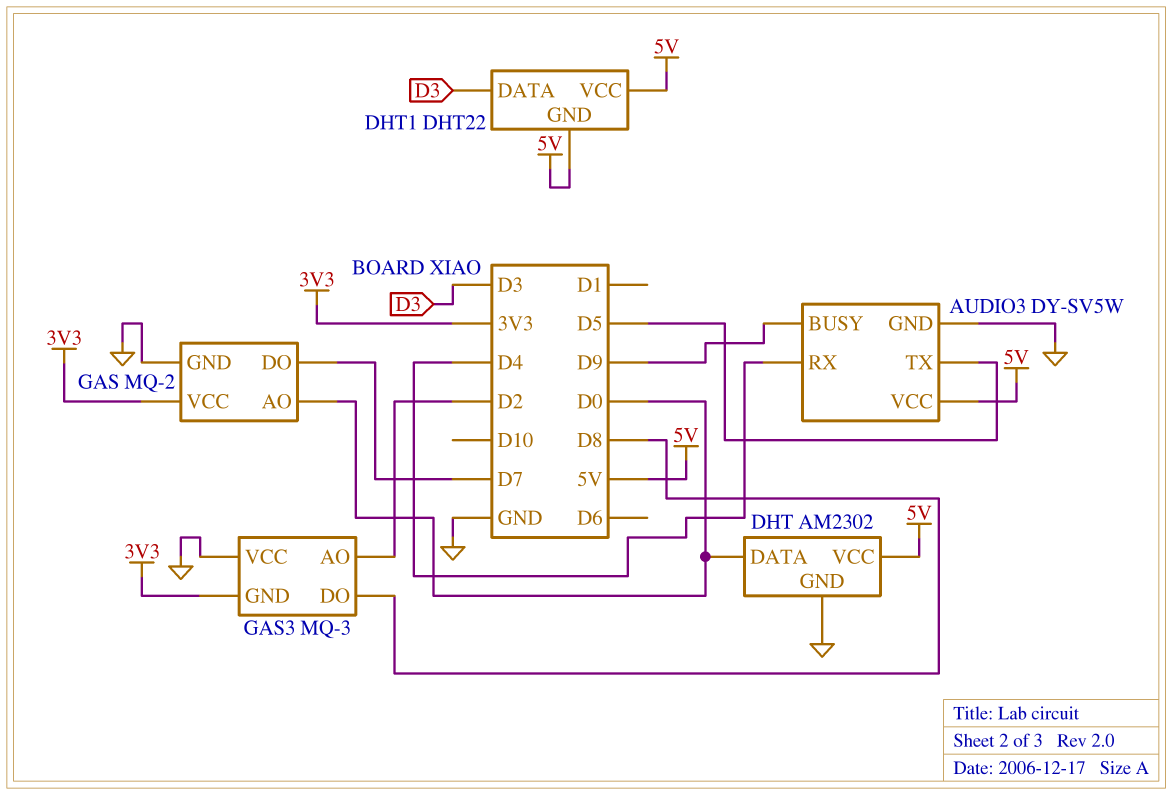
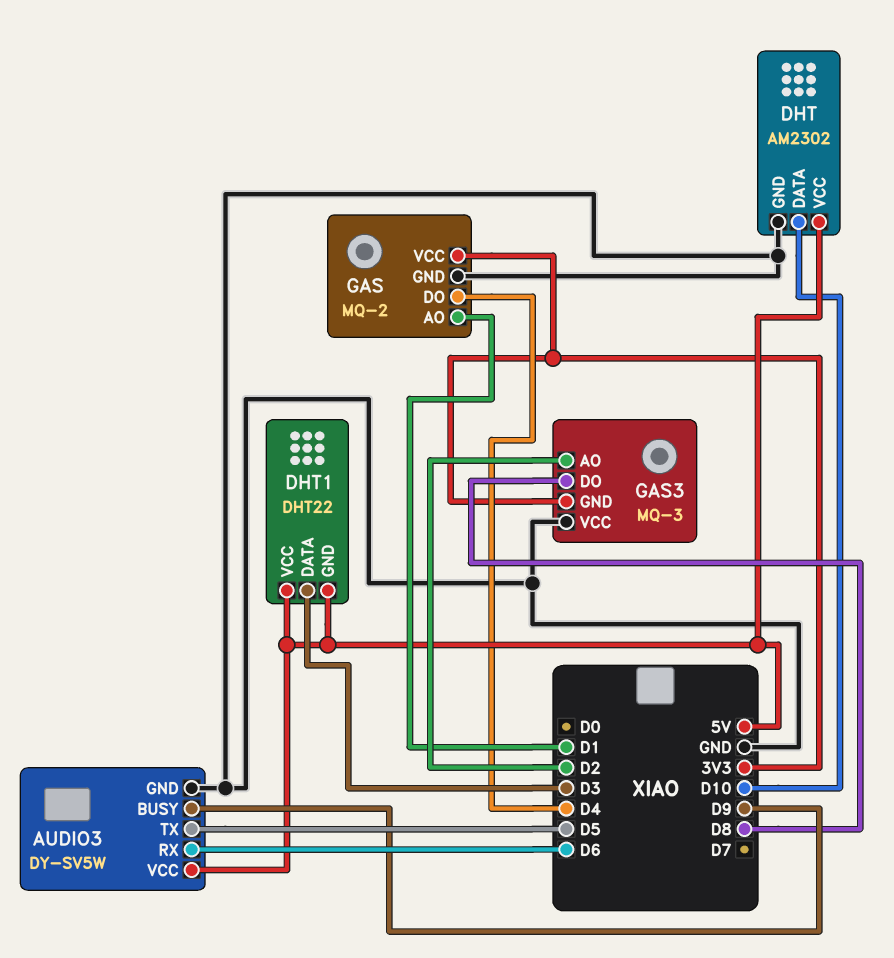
AUDIO3 pin RX: D4 -> D6
DHT pin DATA: D0 -> D10
GAS pin AO: D0 -> D1
GAS pin DO: D7 -> D4

